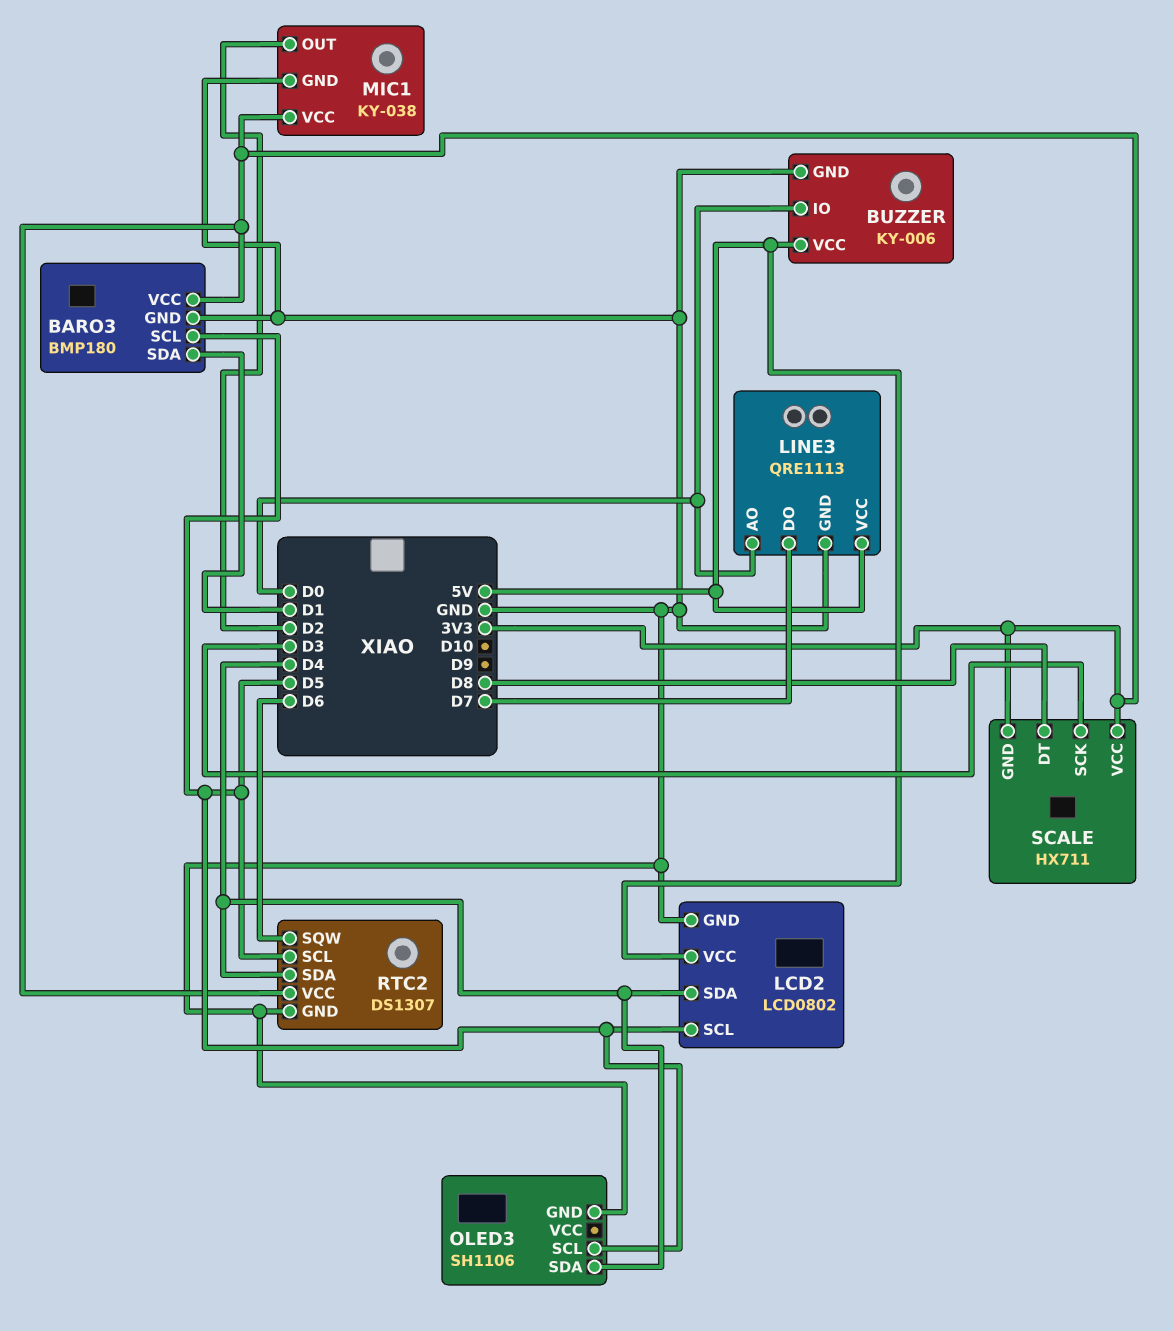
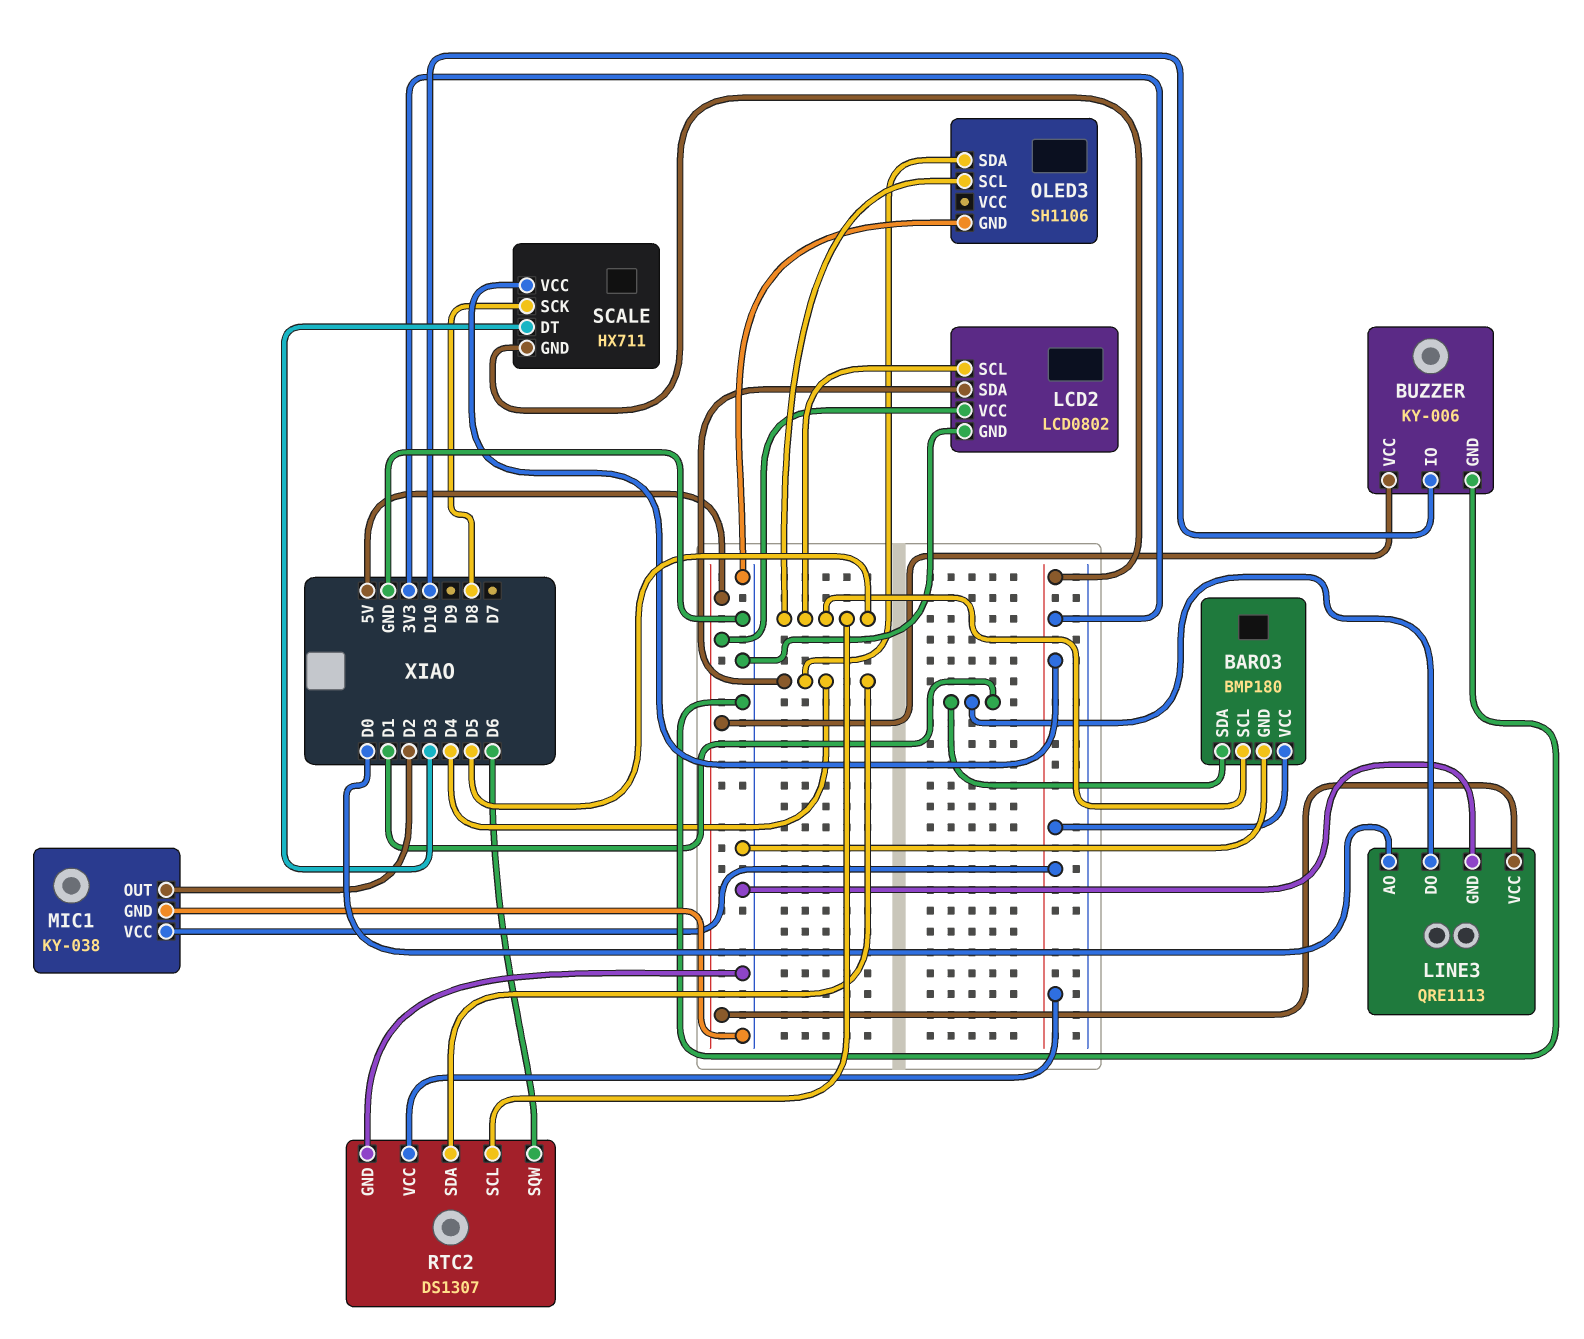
BUZZER pin IO: D0 -> D10
LINE3 pin DO: D7 -> D1
SCALE pin DT: D8 -> D3
SCALE pin SCK: D3 -> D8

